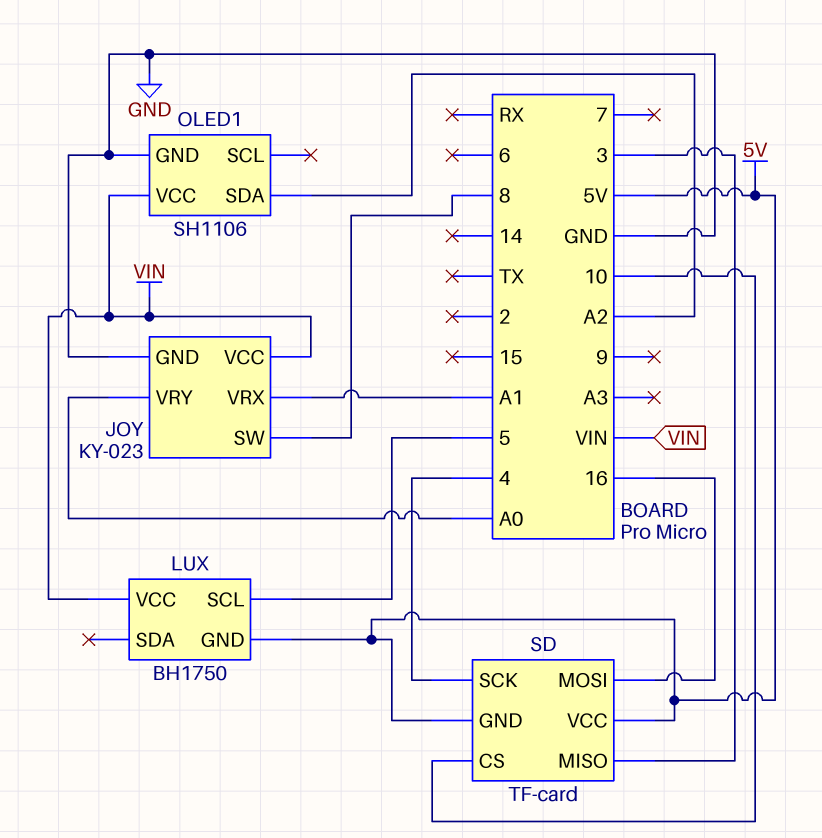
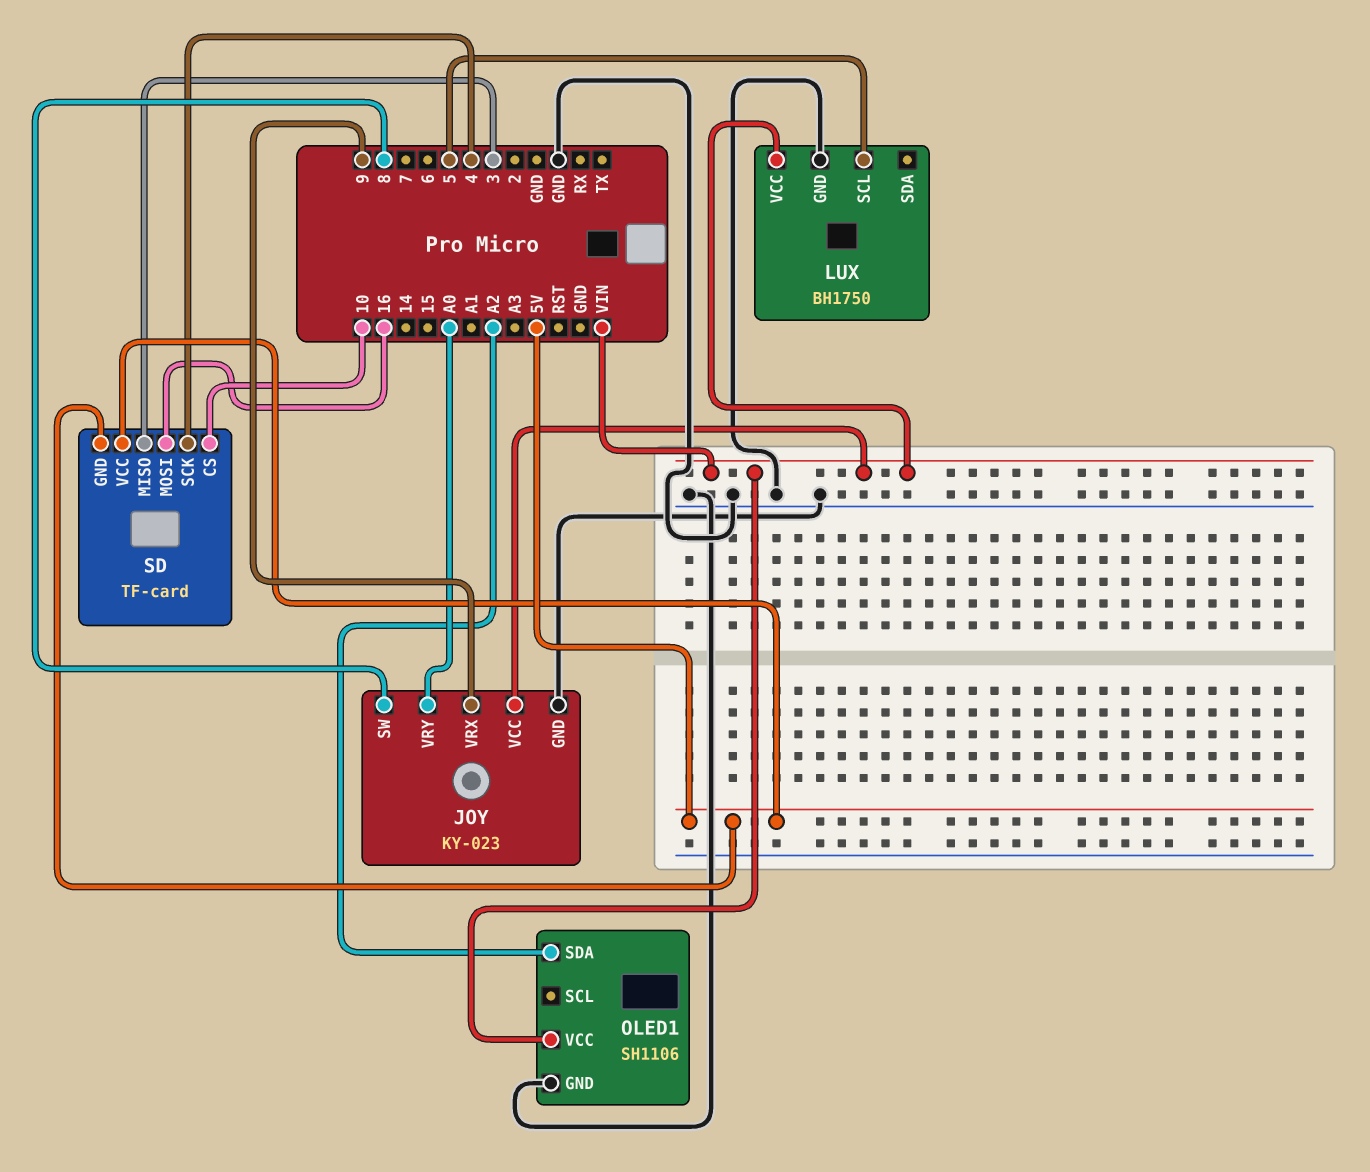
JOY pin VRX: A1 -> 9
LUX pin GND: 5V -> GND

